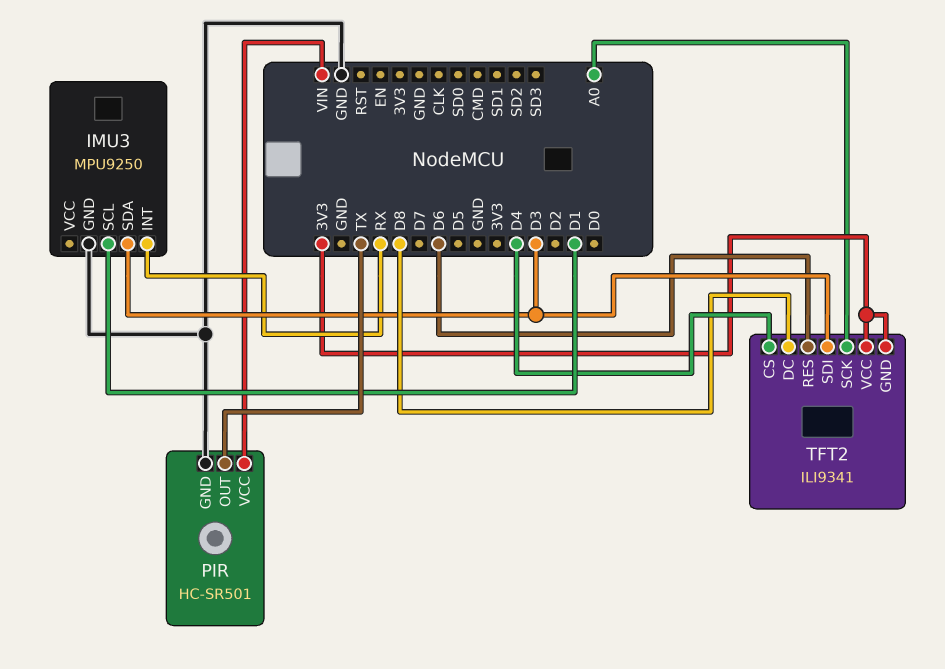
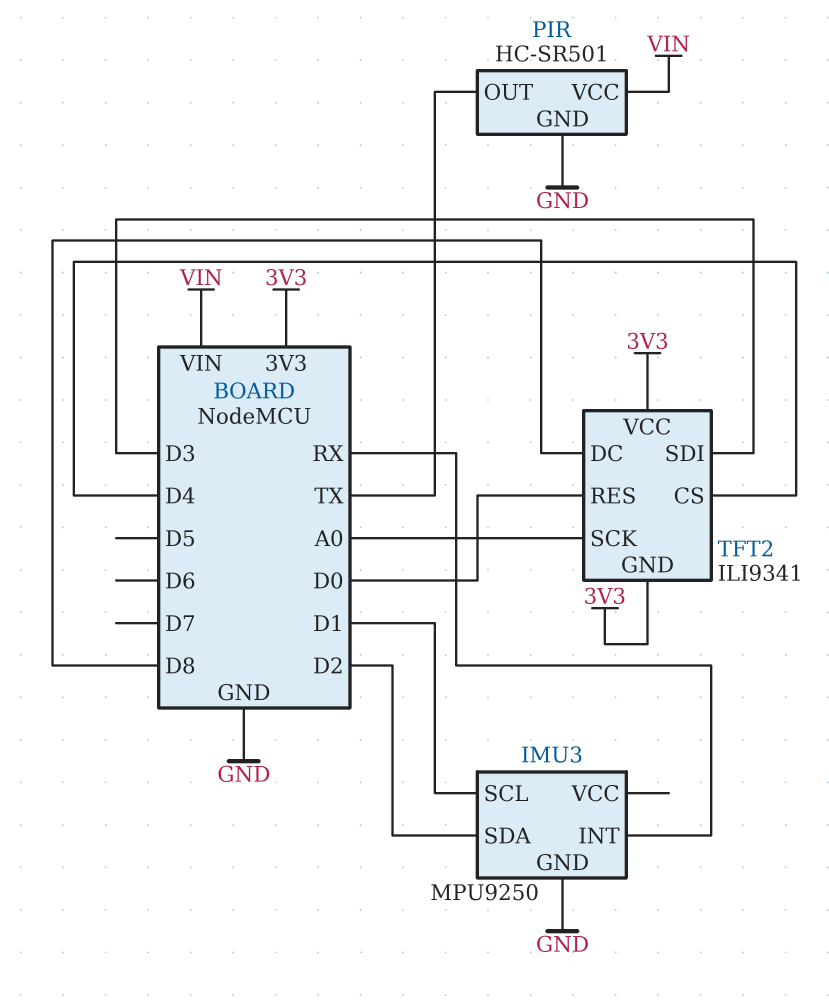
IMU3 pin SDA: D3 -> D2
TFT2 pin RES: D6 -> D0

